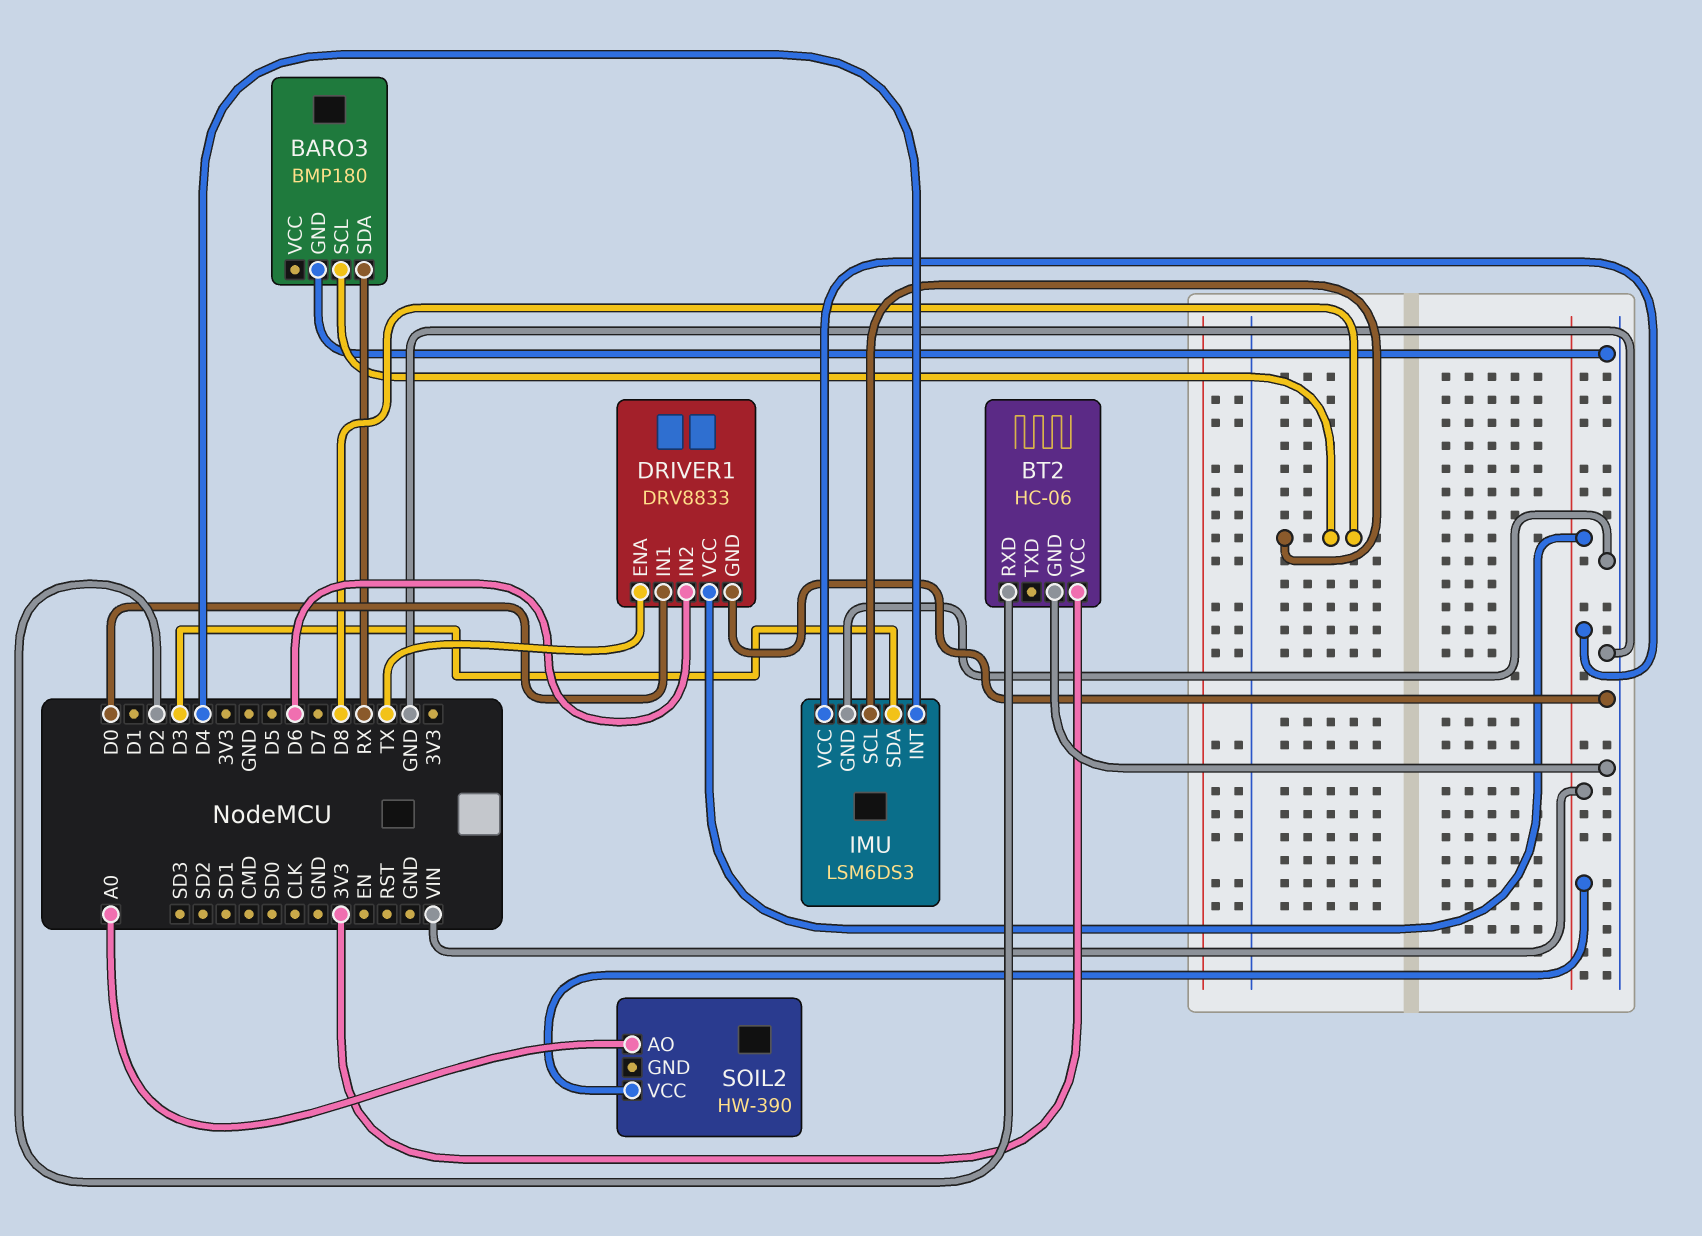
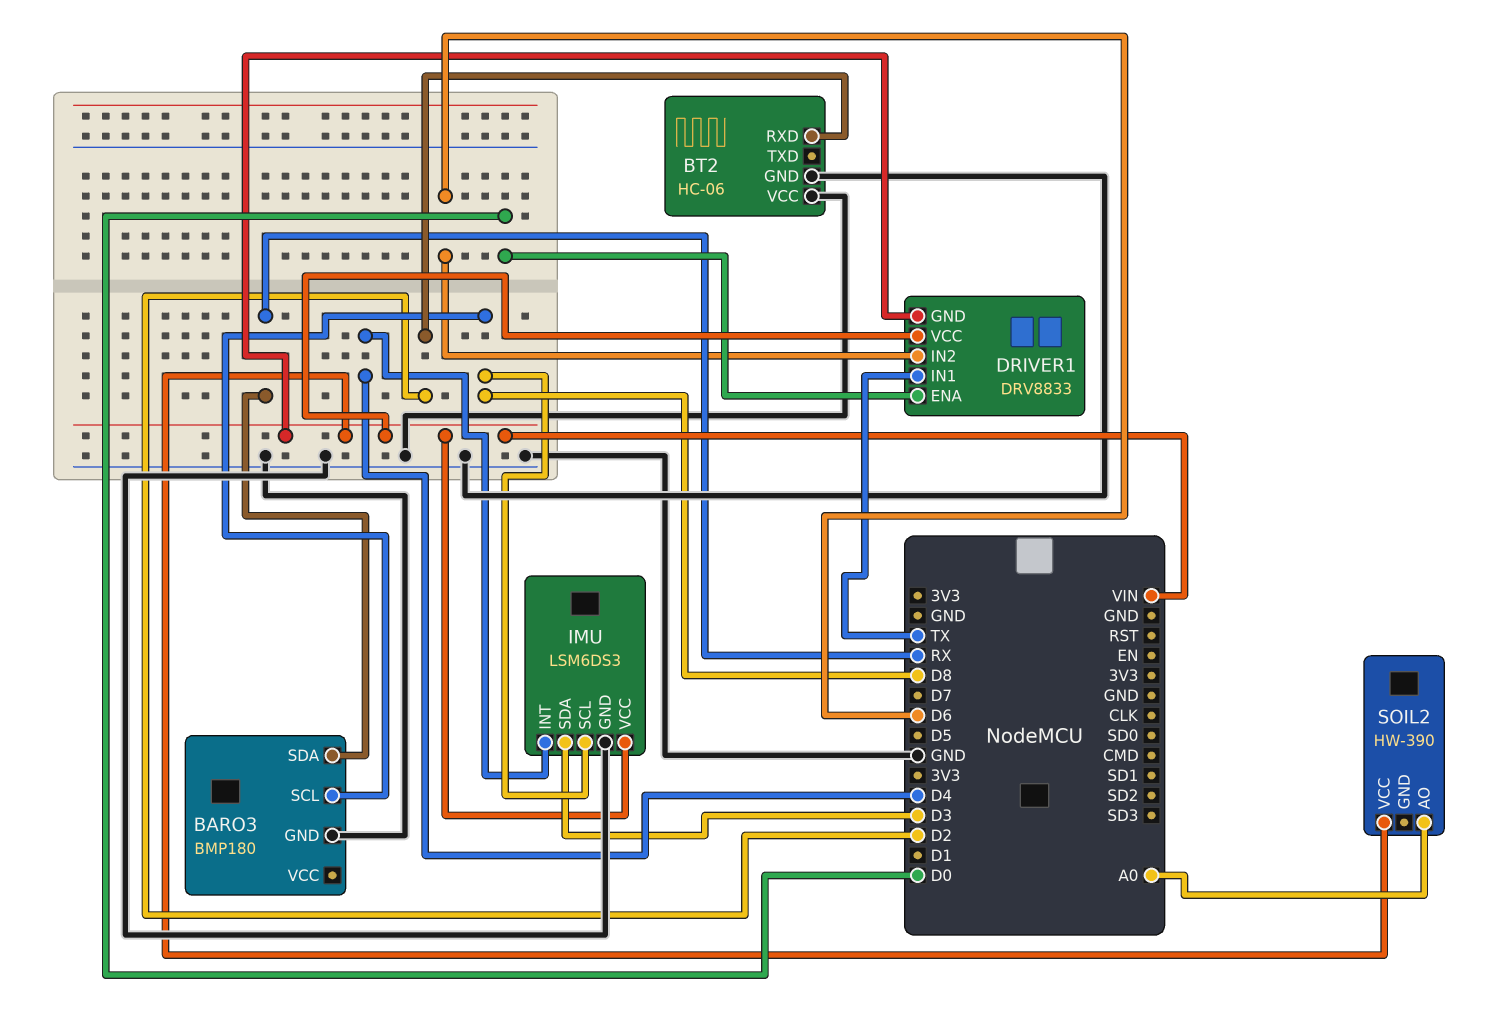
BT2 pin VCC: 3V3 -> GND
DRIVER1 pin ENA: TX -> D0
DRIVER1 pin GND: GND -> VIN
DRIVER1 pin IN1: D0 -> TX

